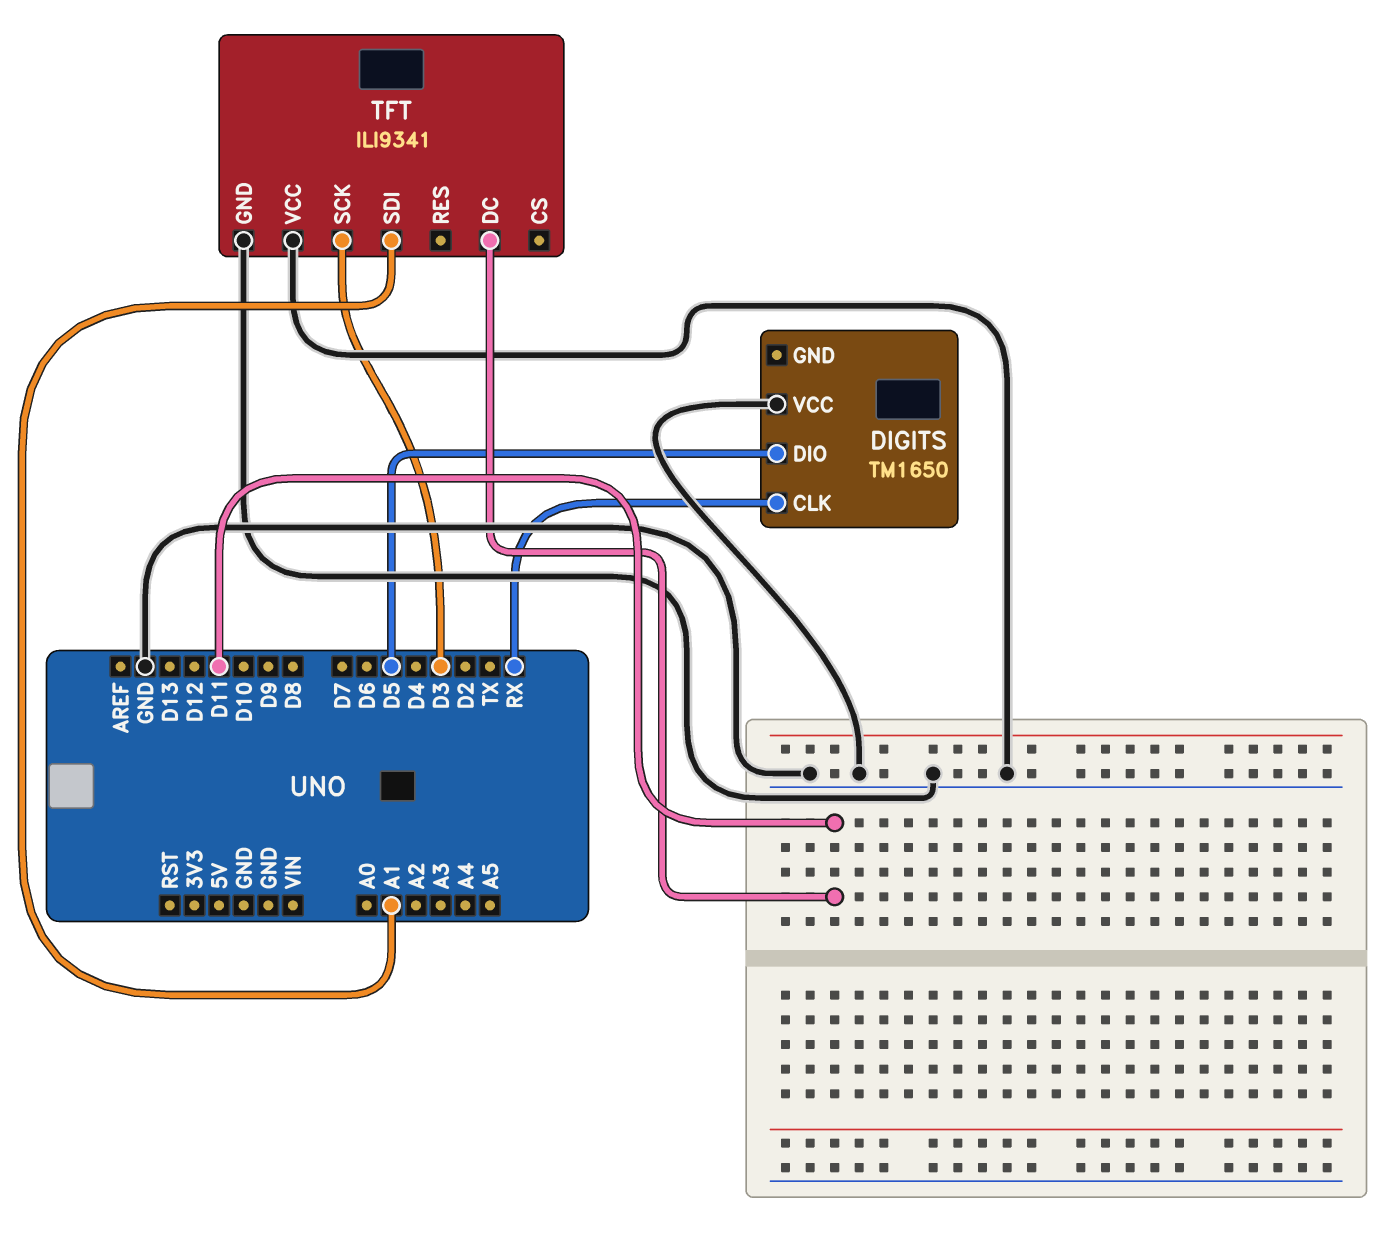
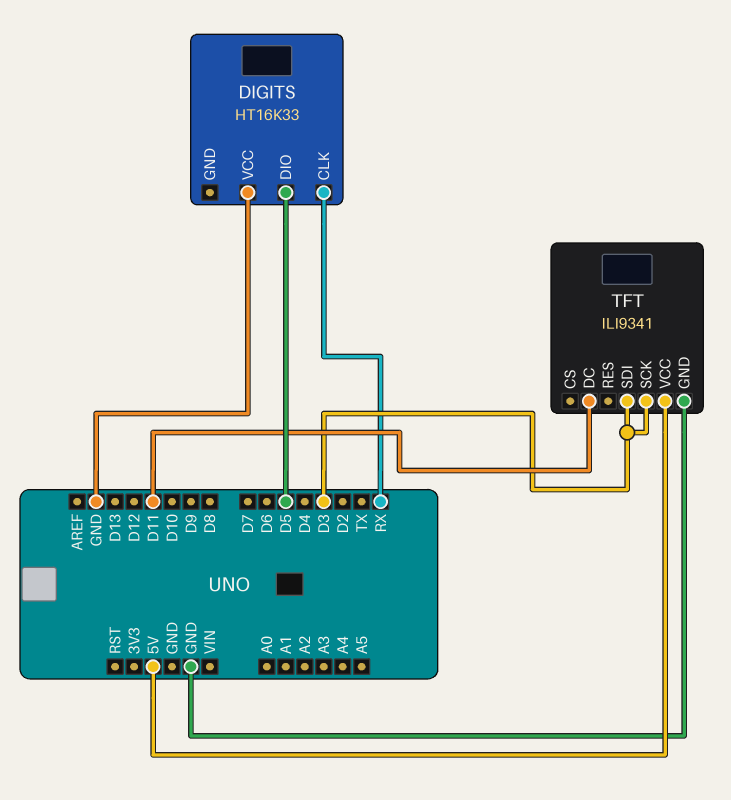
DIGITS: TM1650 -> HT16K33
TFT pin SDI: A1 -> D3
TFT pin VCC: GND -> 5V

